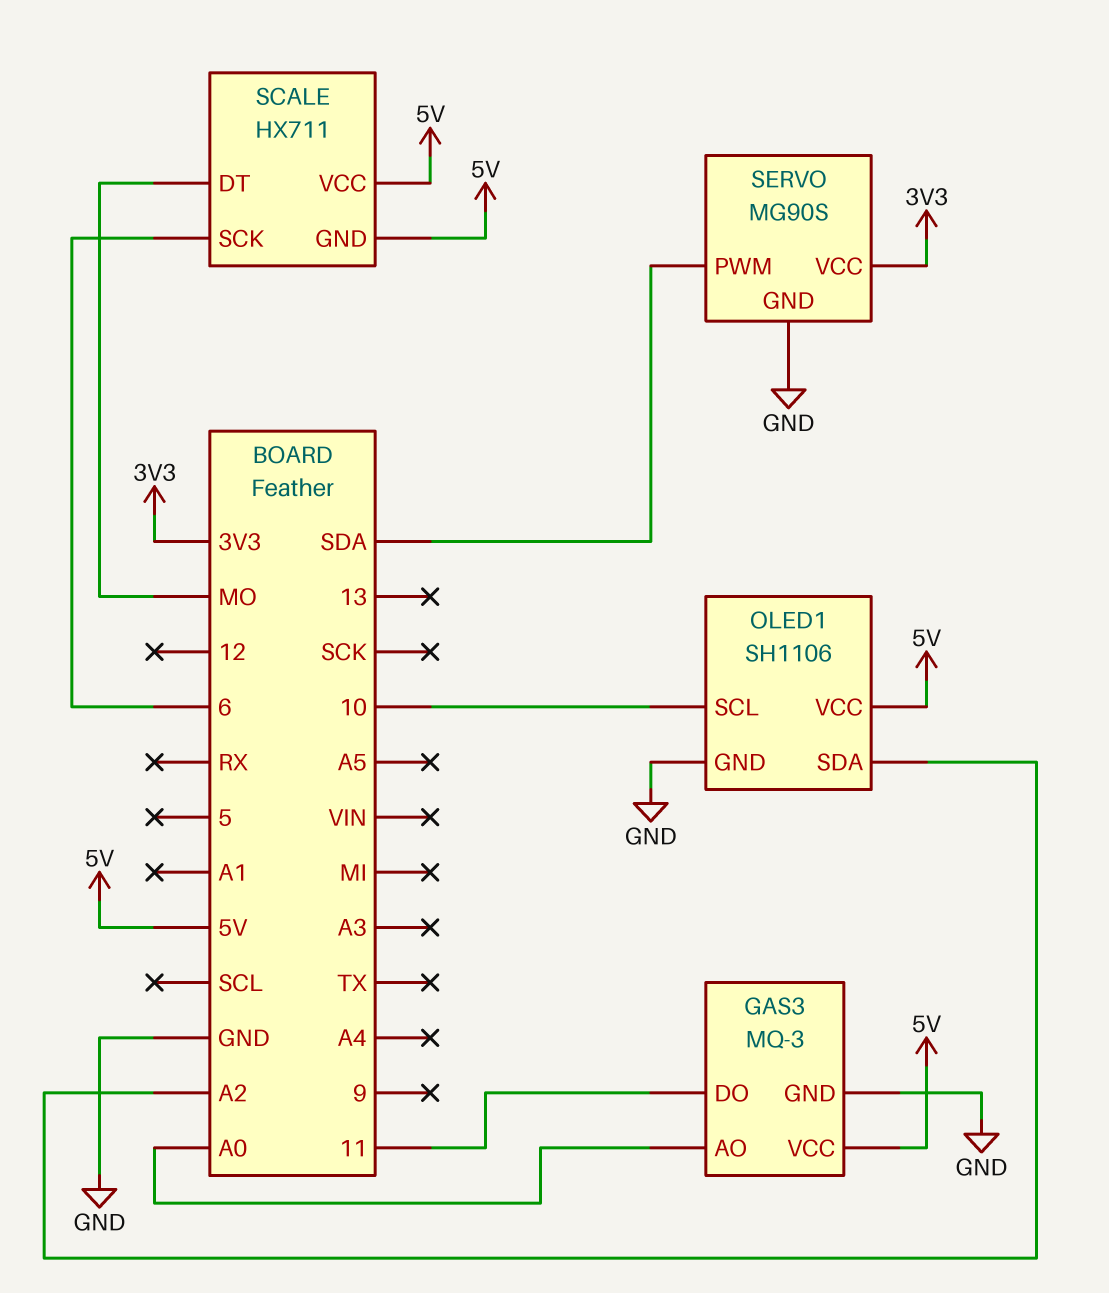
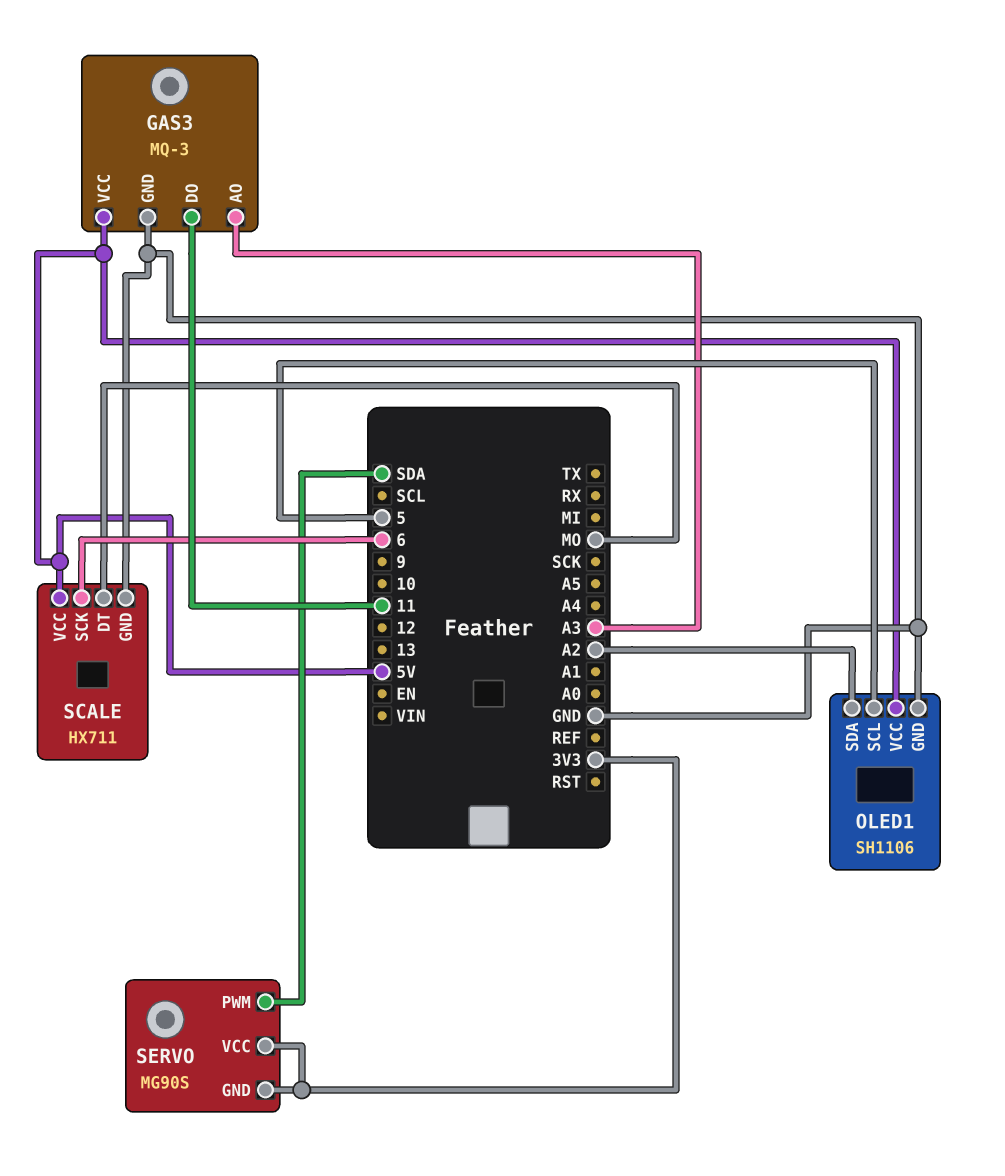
GAS3 pin AO: A0 -> A3
OLED1 pin SCL: 10 -> 5
SCALE pin GND: 5V -> GND
SERVO pin GND: GND -> 3V3

